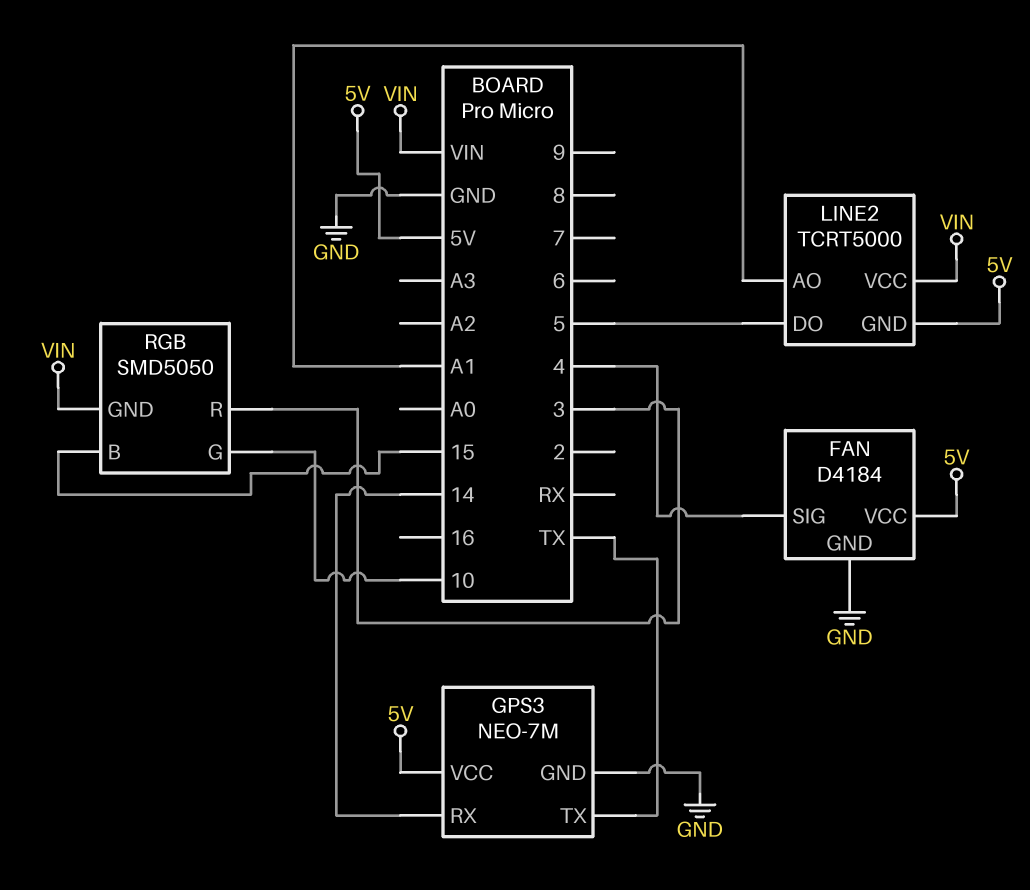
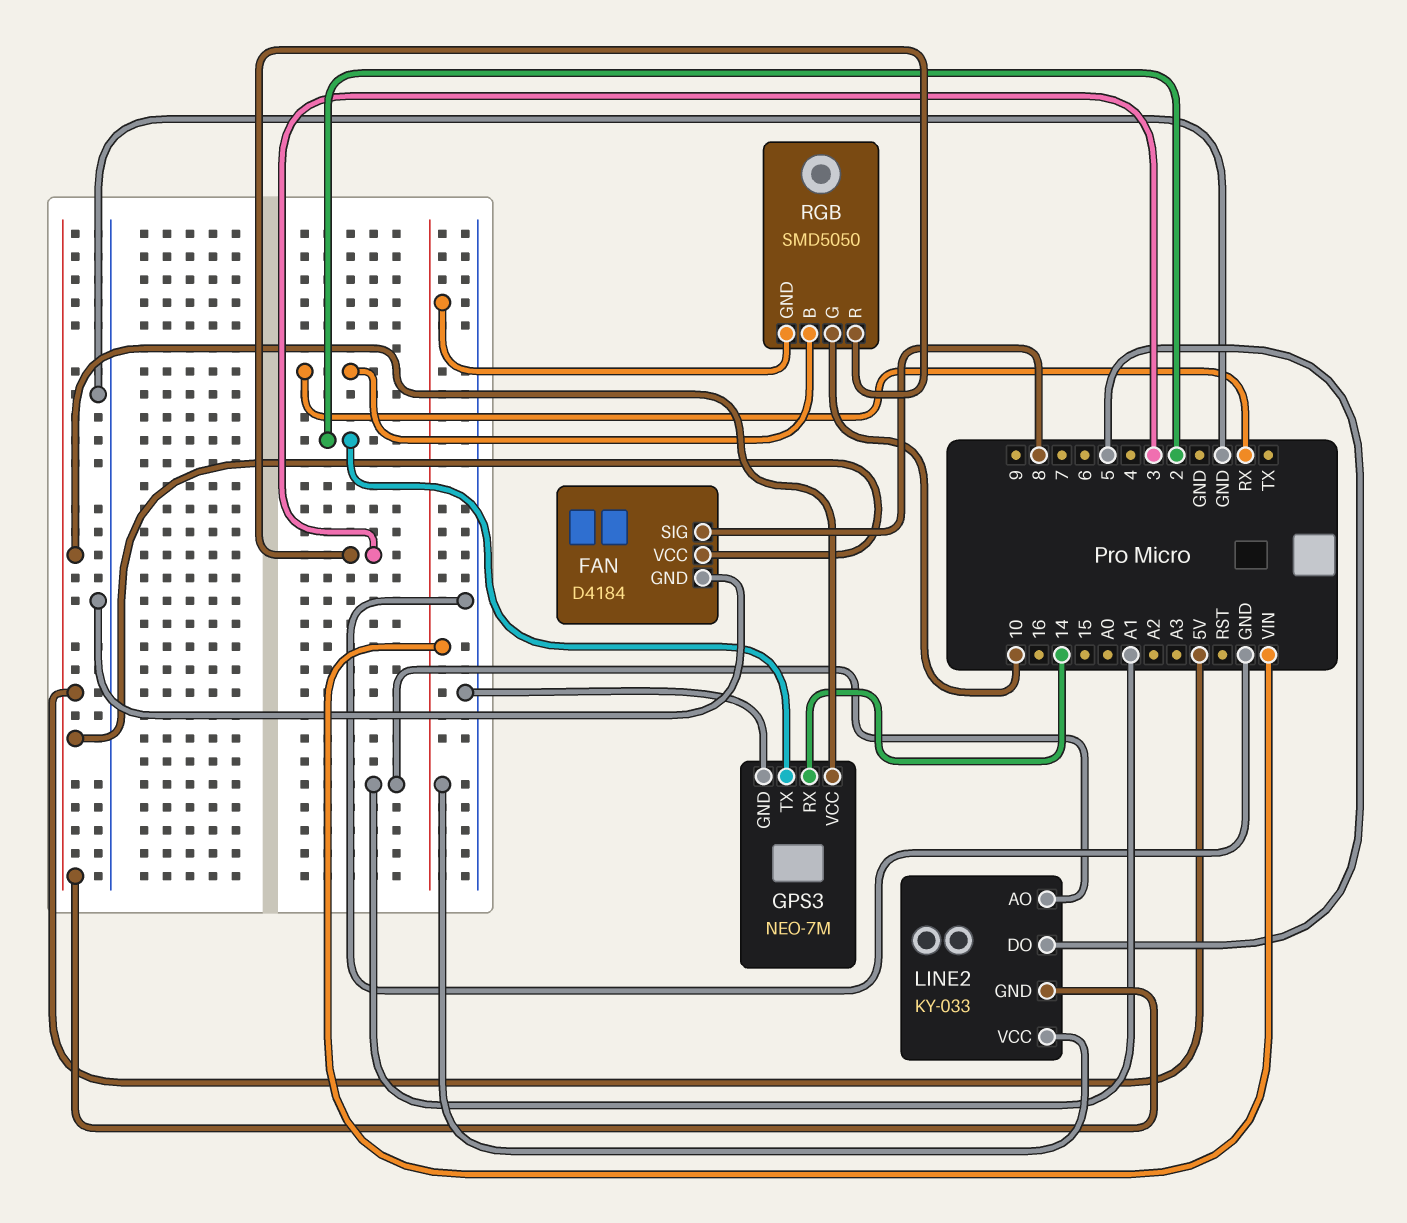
FAN pin SIG: 4 -> 8
GPS3 pin TX: TX -> 2
LINE2: TCRT5000 -> KY-033
RGB pin B: 15 -> RX

